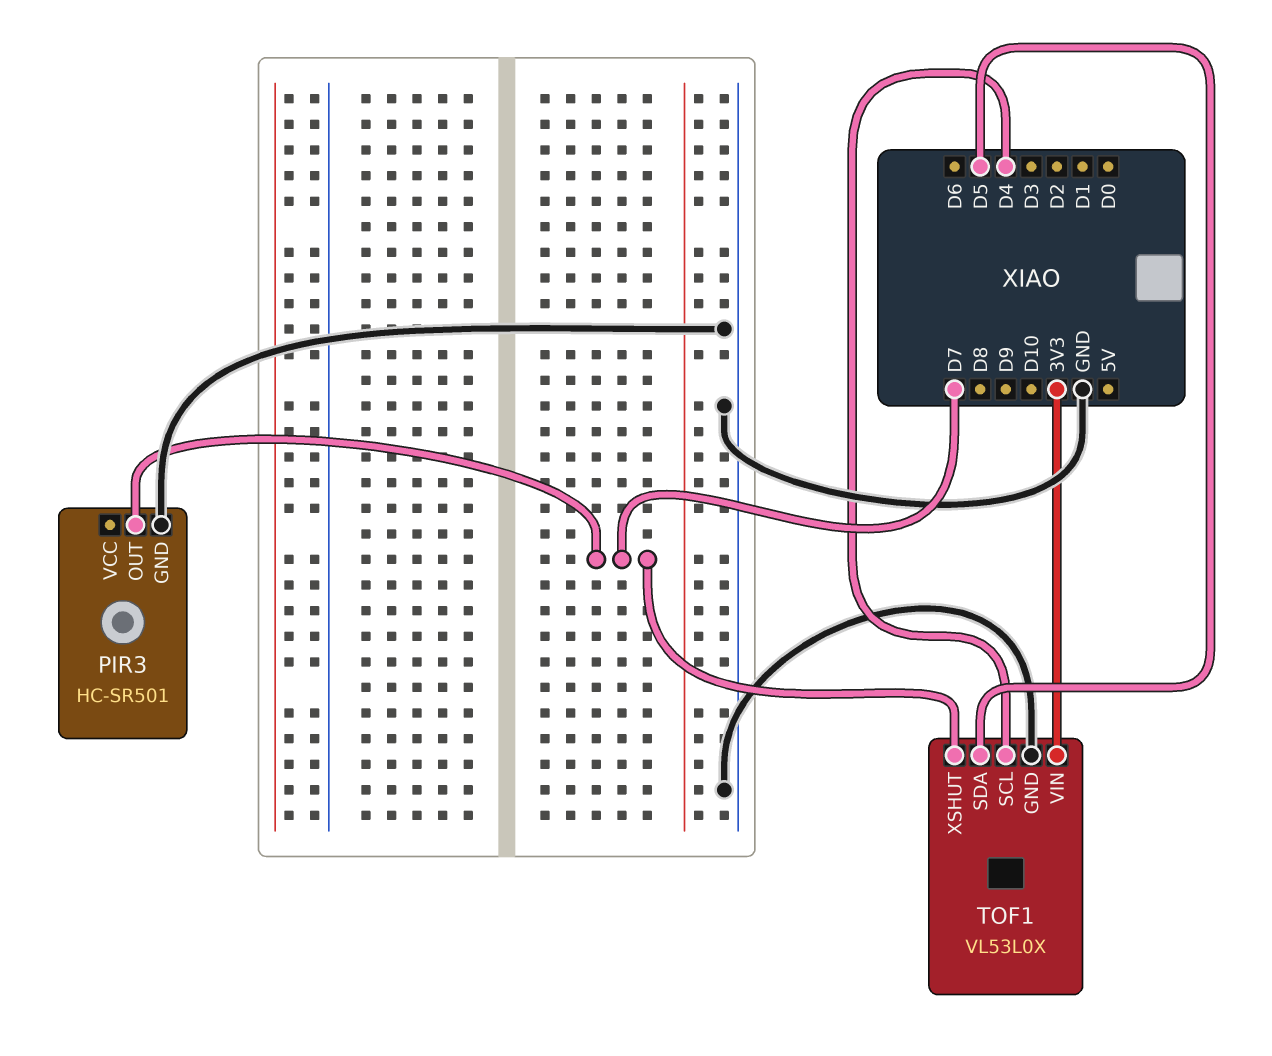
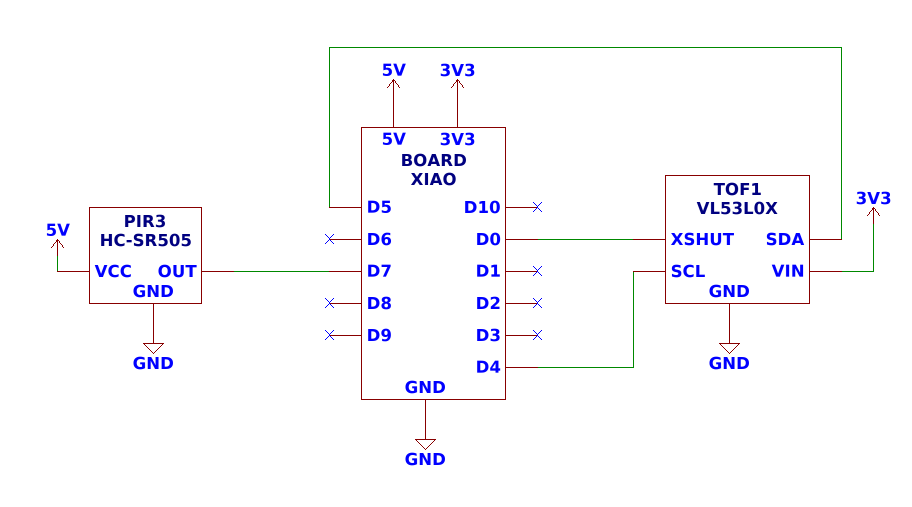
PIR3: HC-SR501 -> HC-SR505
PIR3 pin VCC: none -> 5V
TOF1 pin XSHUT: D7 -> D0

